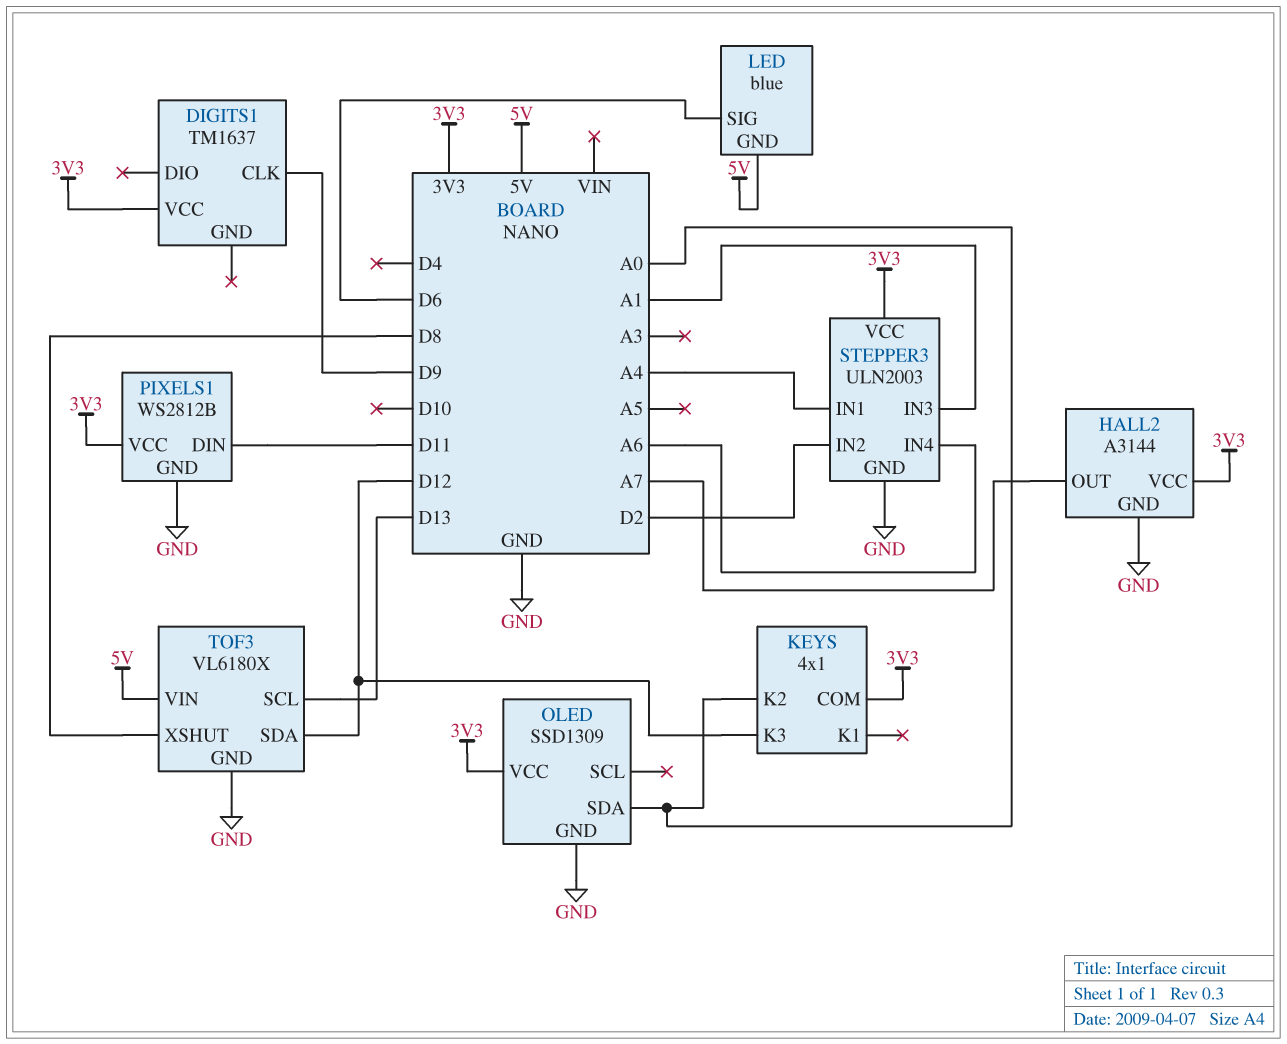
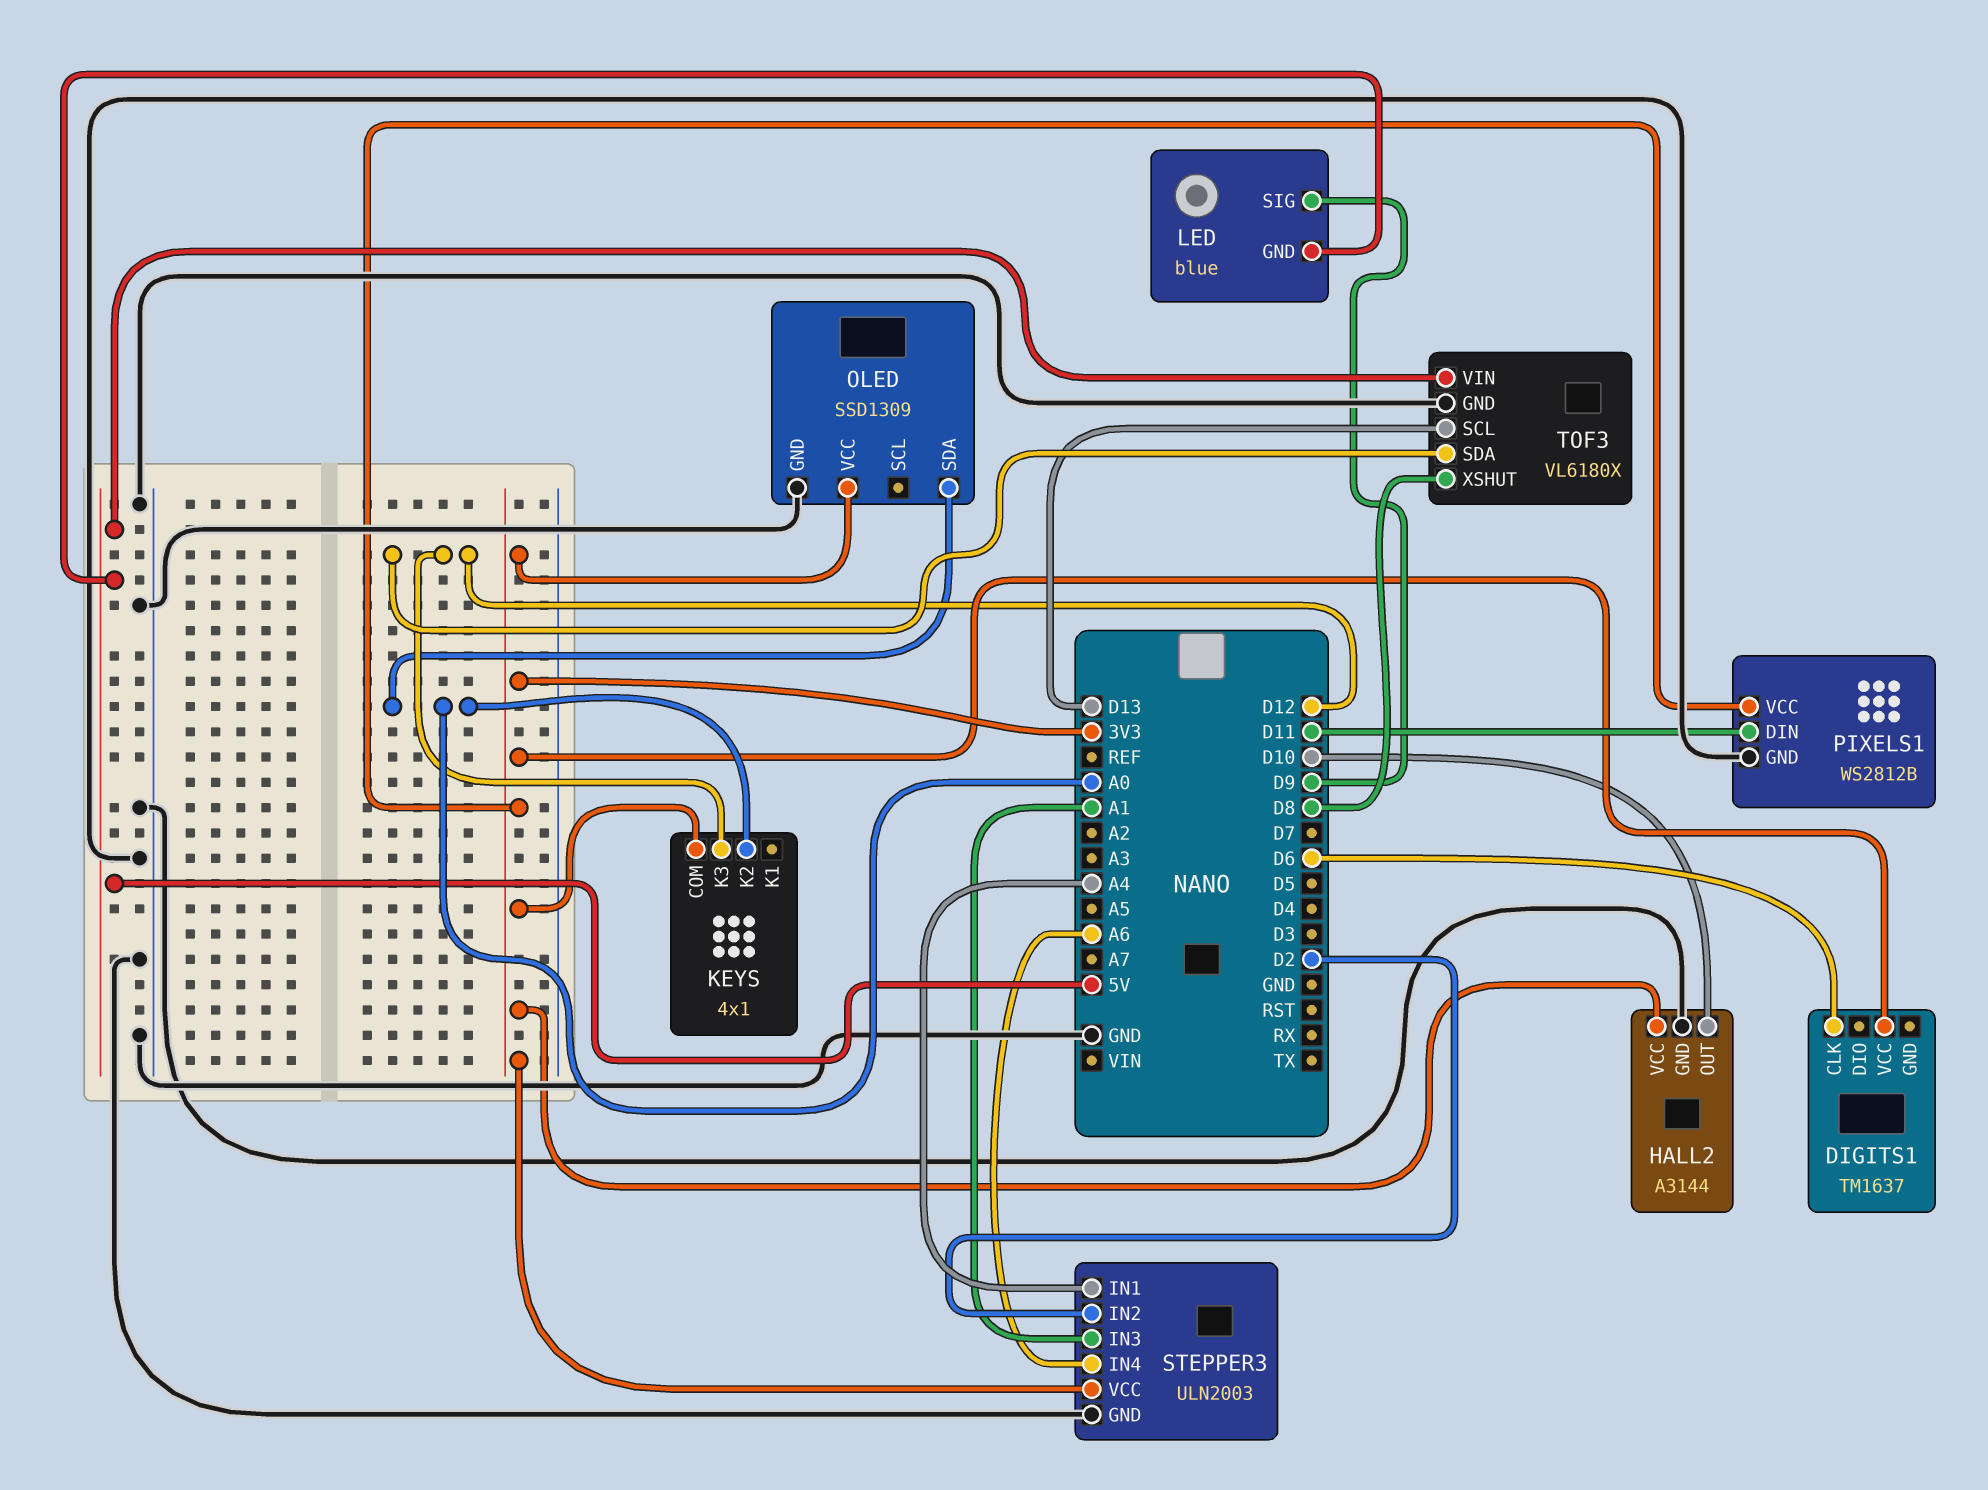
DIGITS1 pin CLK: D9 -> D6
HALL2 pin OUT: A7 -> D10
LED pin SIG: D6 -> D9

